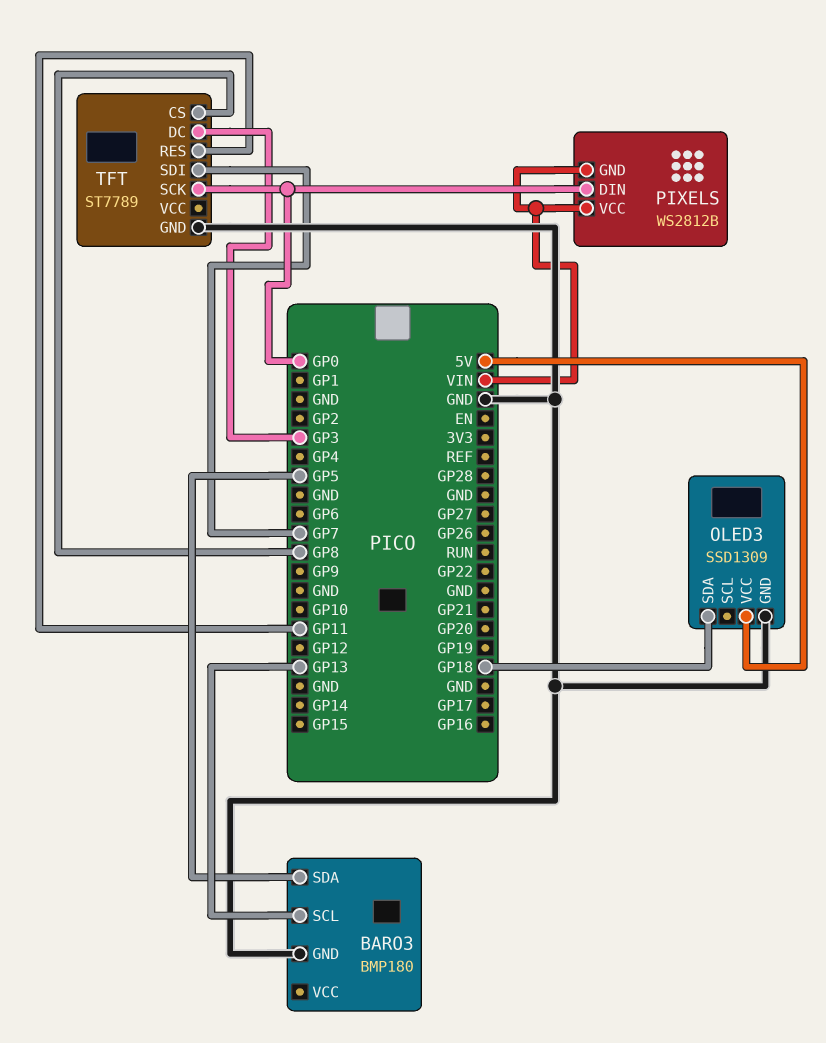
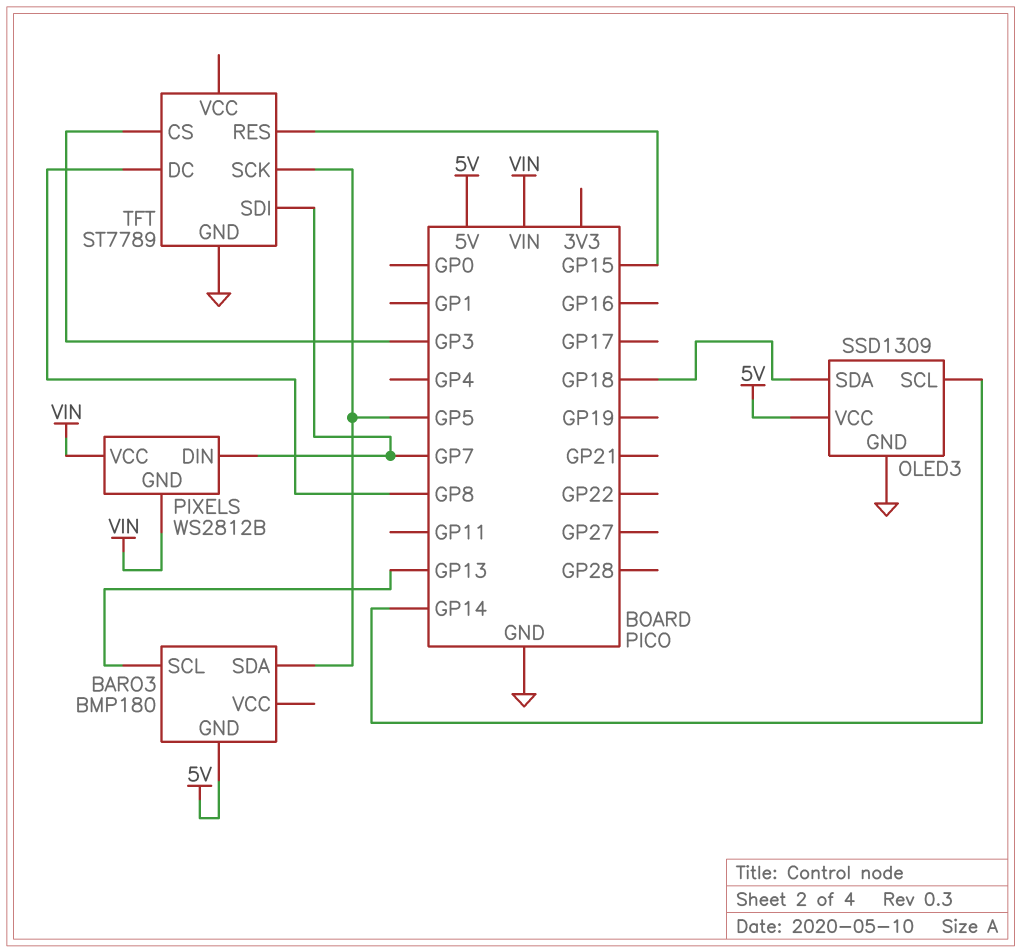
BARO3 pin GND: GND -> 5V
OLED3 pin SCL: none -> GP14
PIXELS pin DIN: GP0 -> GP7
TFT pin CS: GP8 -> GP3
TFT pin DC: GP3 -> GP8
TFT pin RES: GP11 -> GP15
TFT pin SCK: GP0 -> GP5

